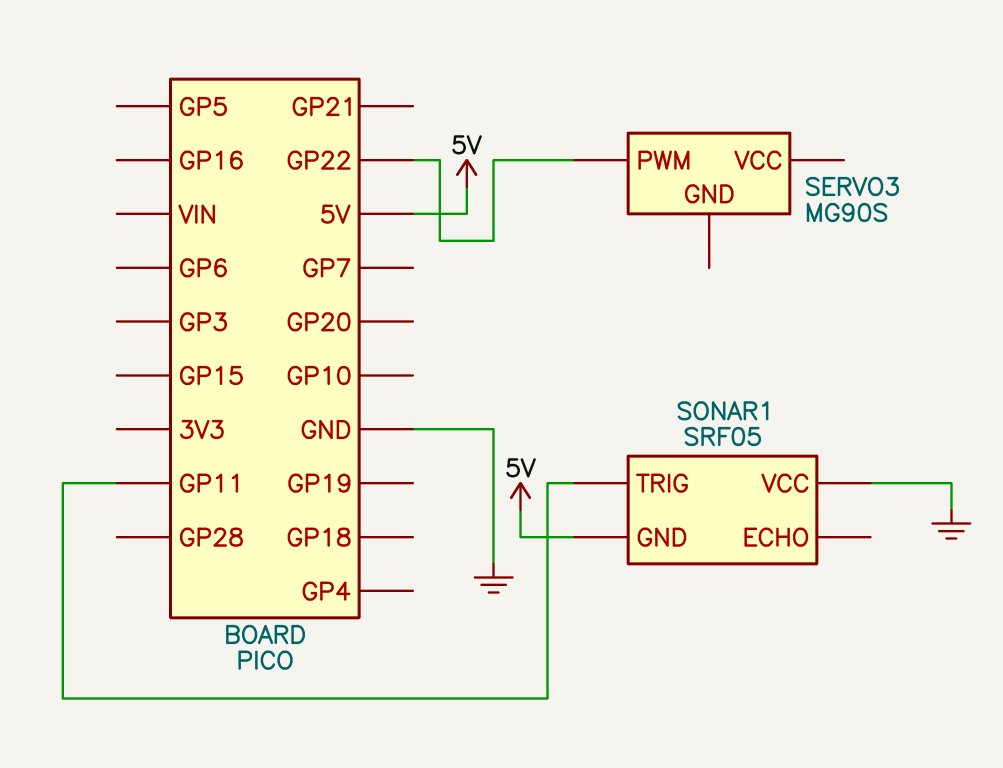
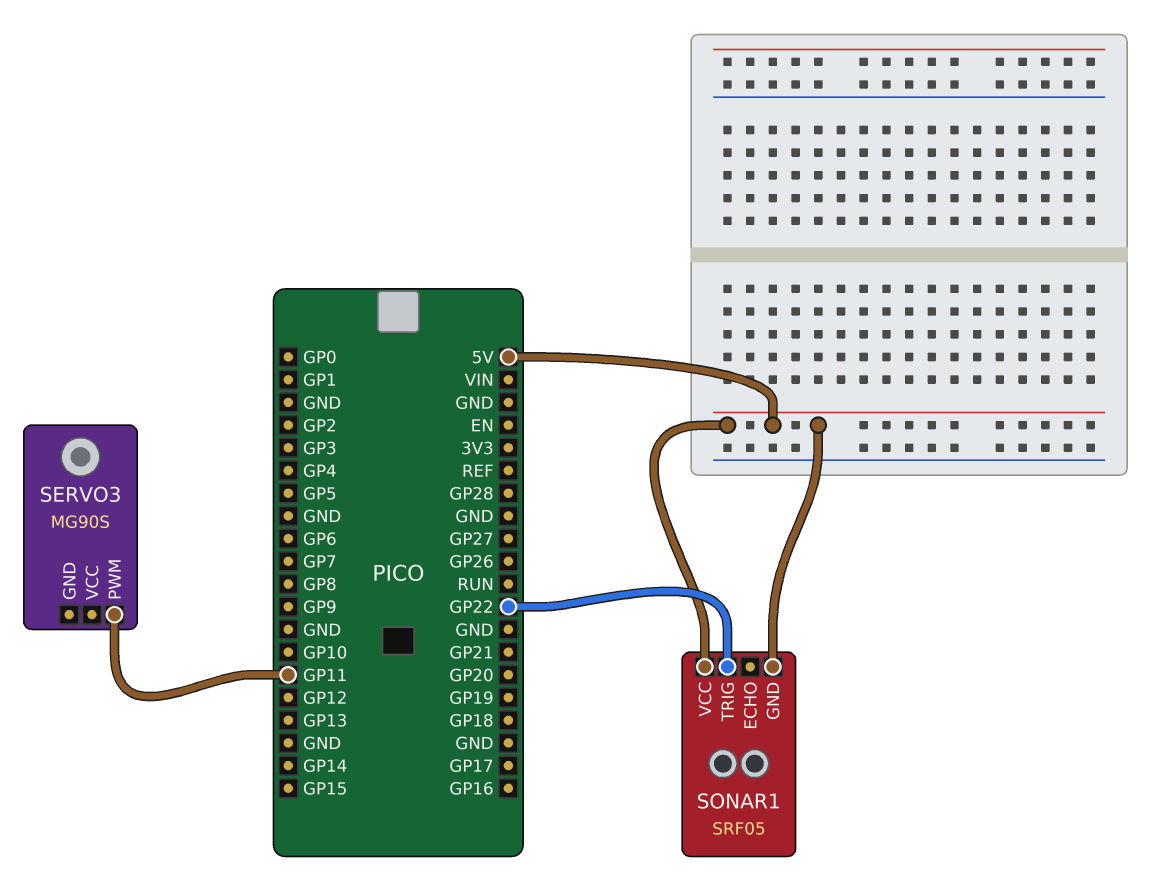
SERVO3 pin PWM: GP22 -> GP11
SONAR1 pin TRIG: GP11 -> GP22
SONAR1 pin VCC: GND -> 5V

